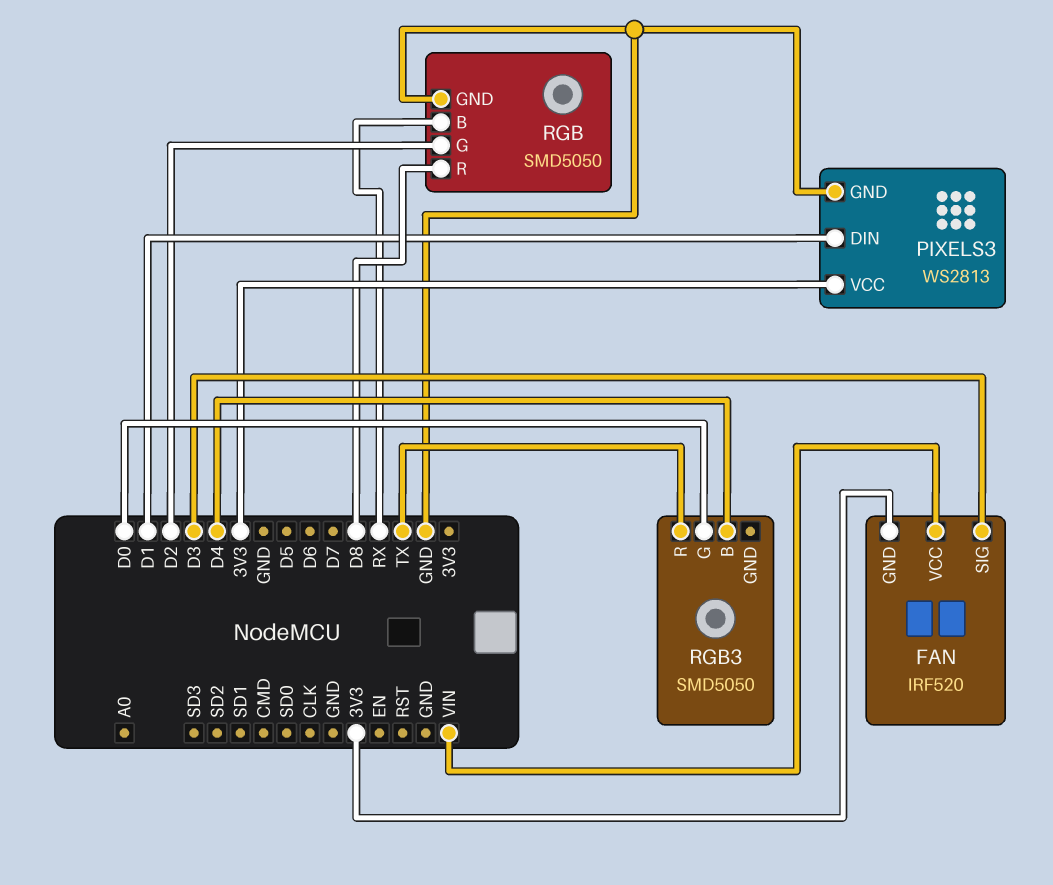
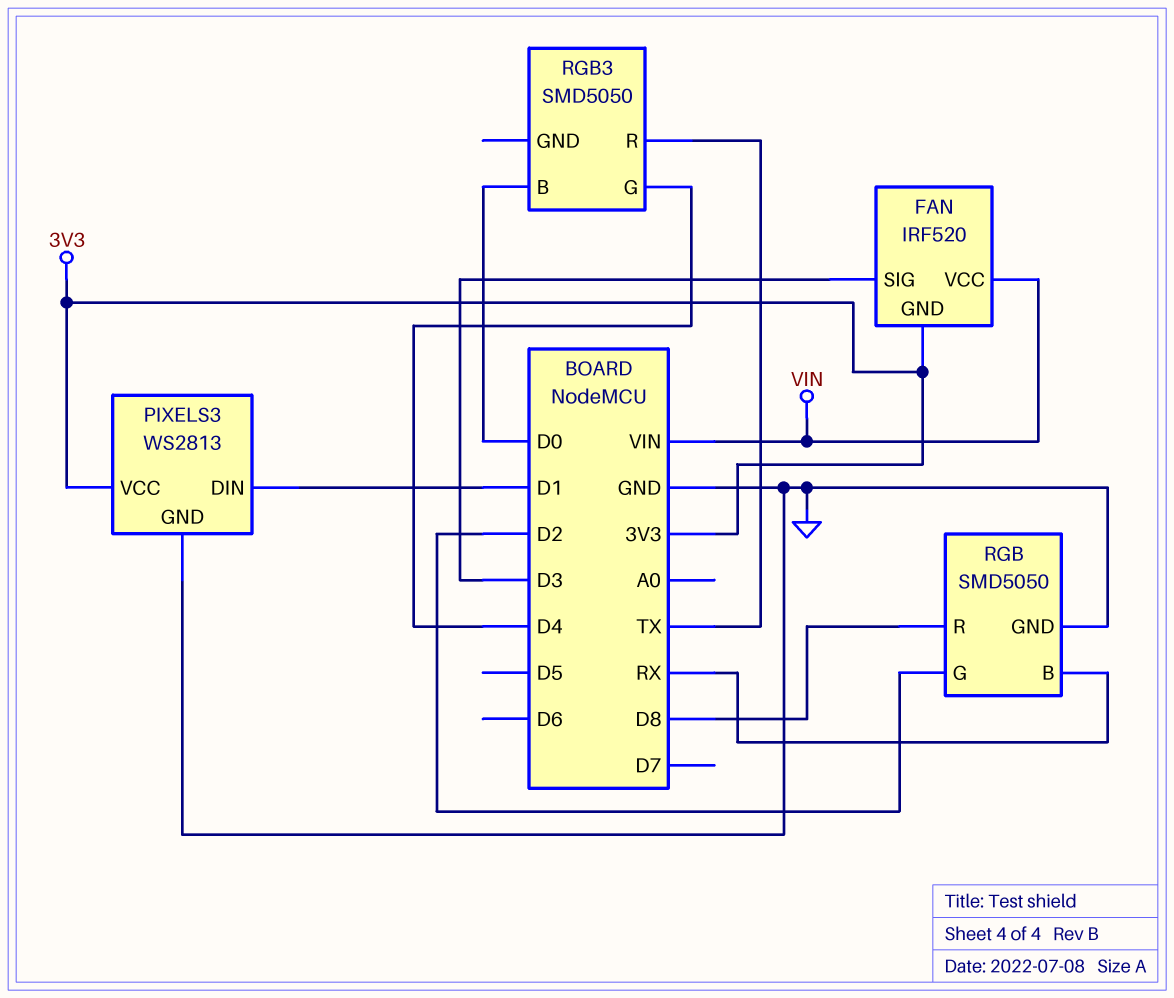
RGB3 pin B: D4 -> D0
RGB3 pin G: D0 -> D4

